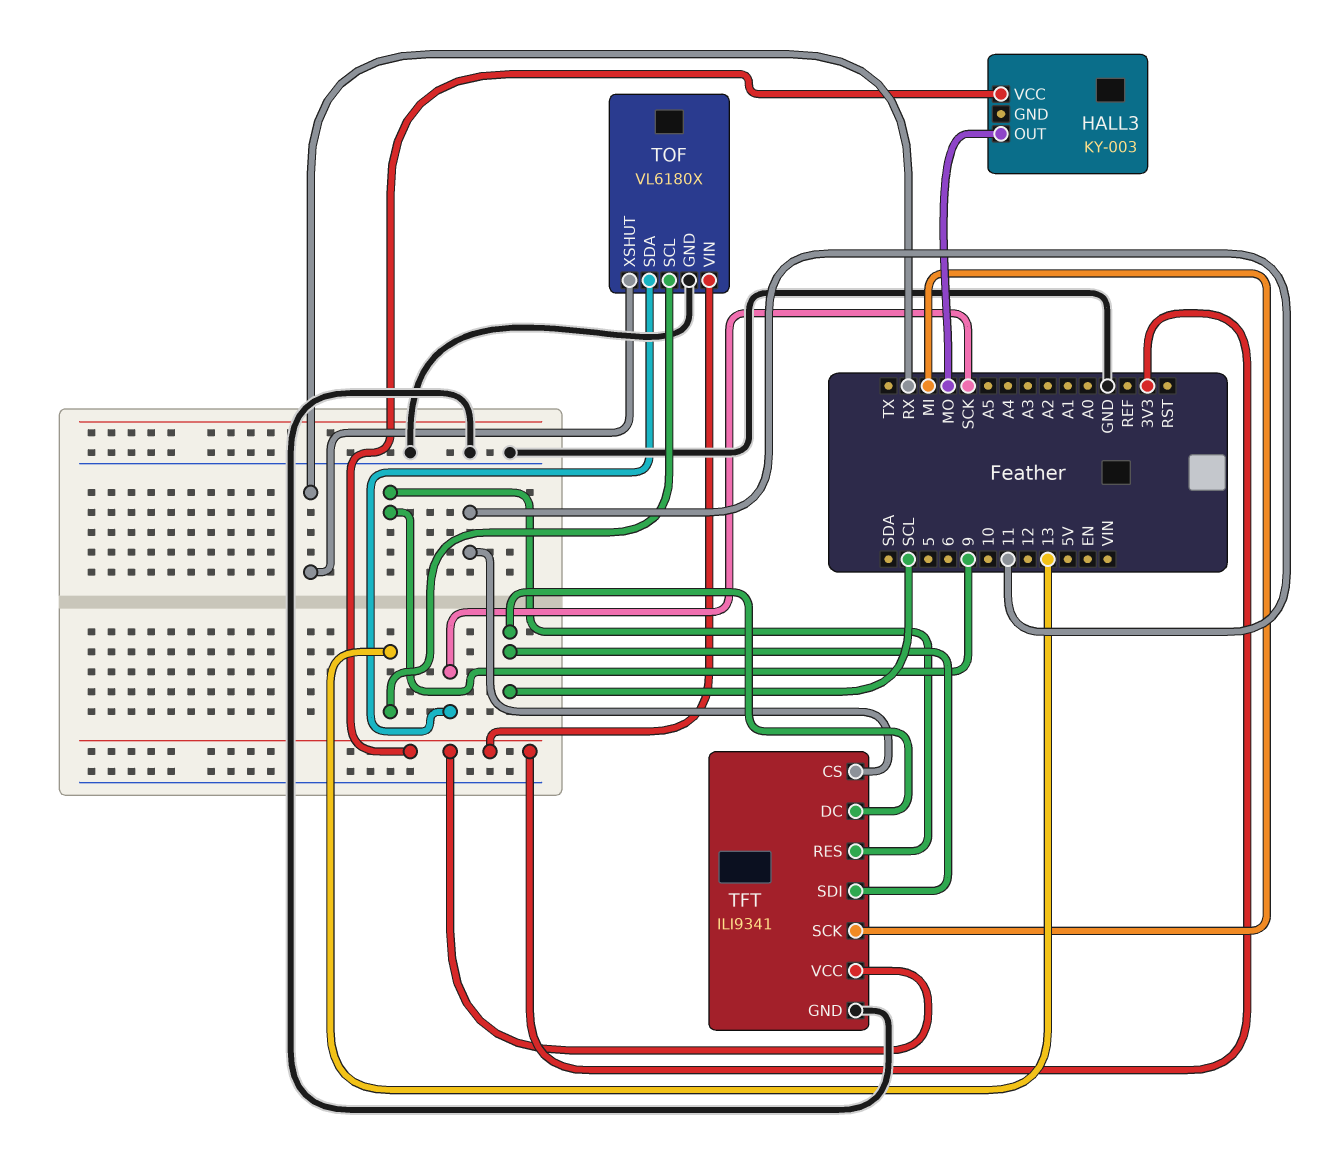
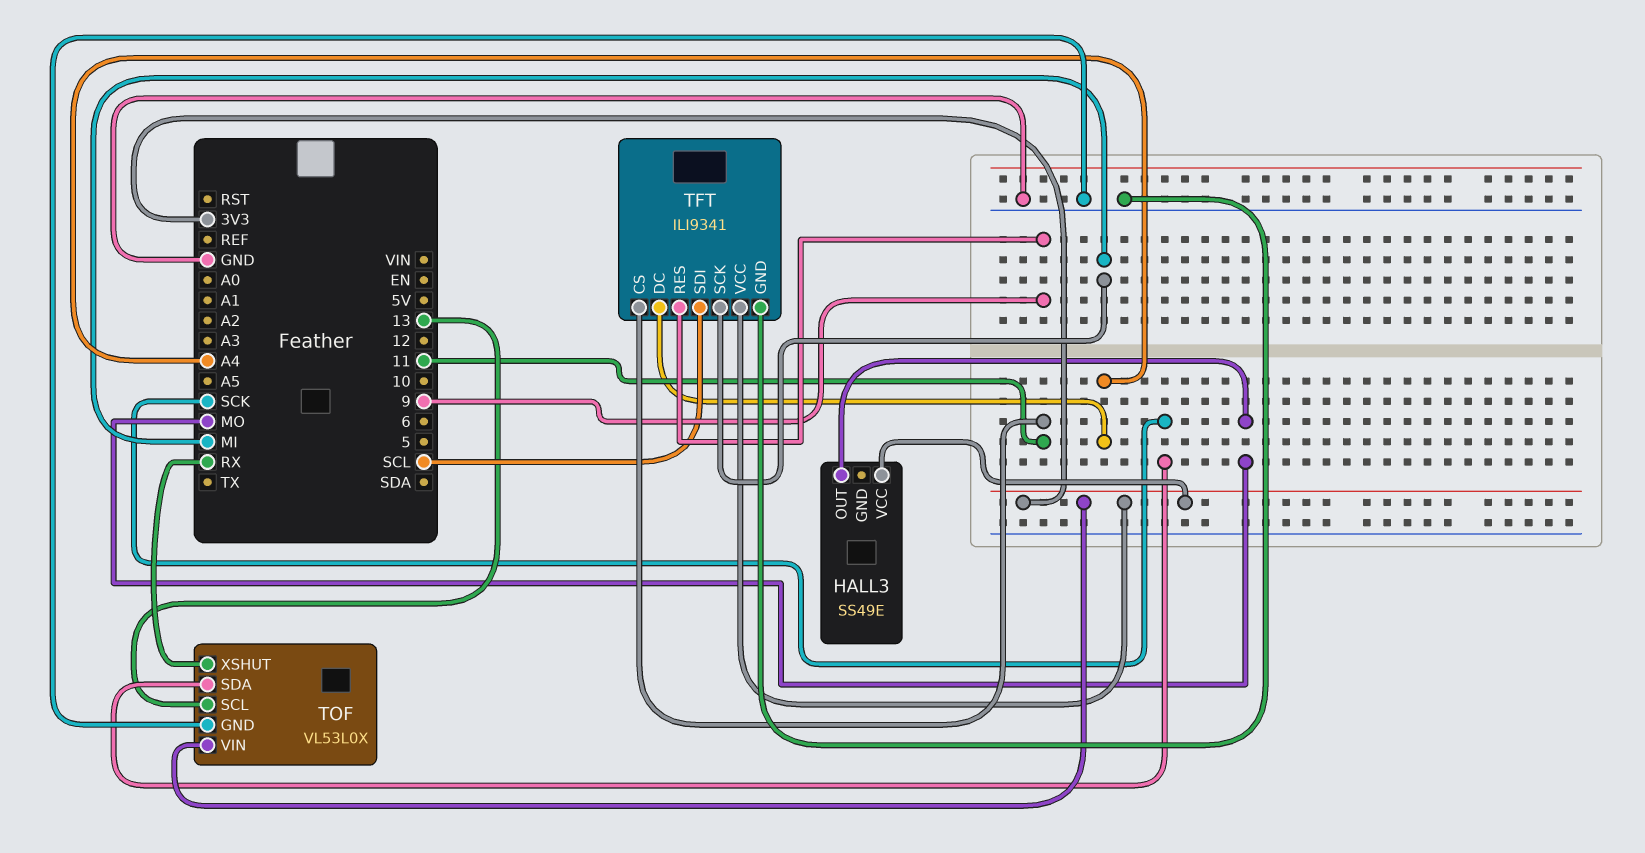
HALL3: KY-003 -> SS49E
TFT pin DC: SCL -> A4
TOF: VL6180X -> VL53L0X

